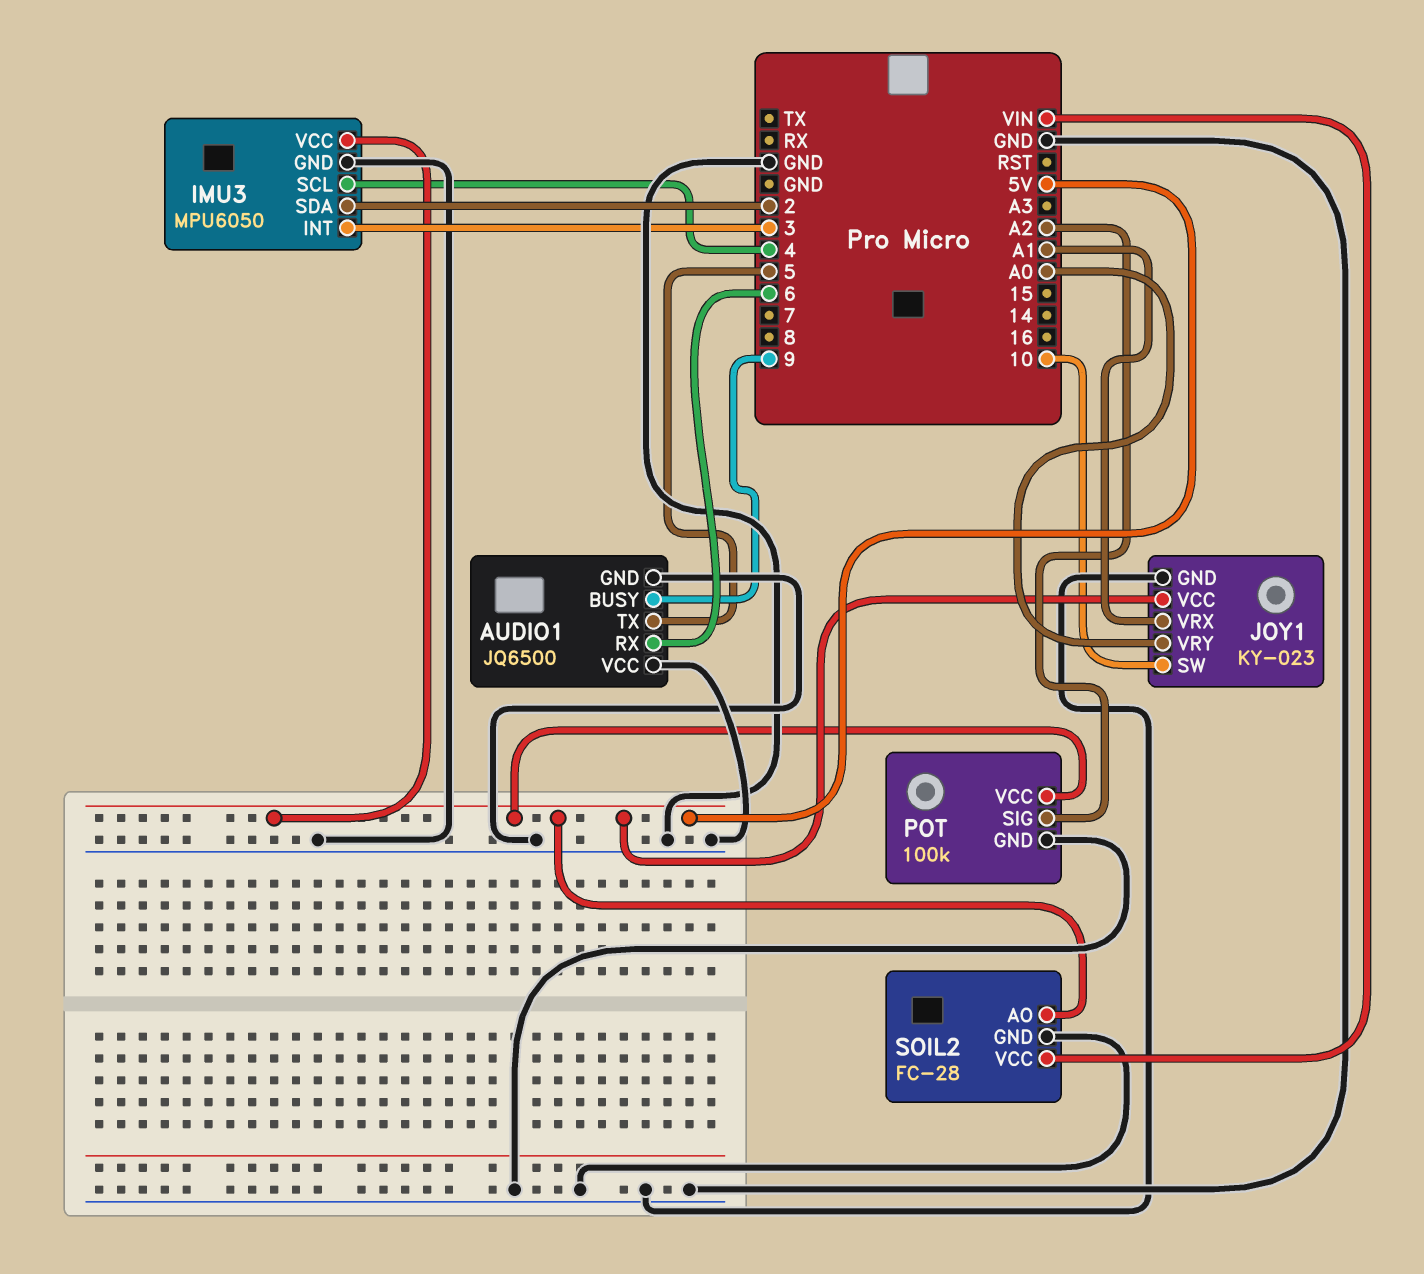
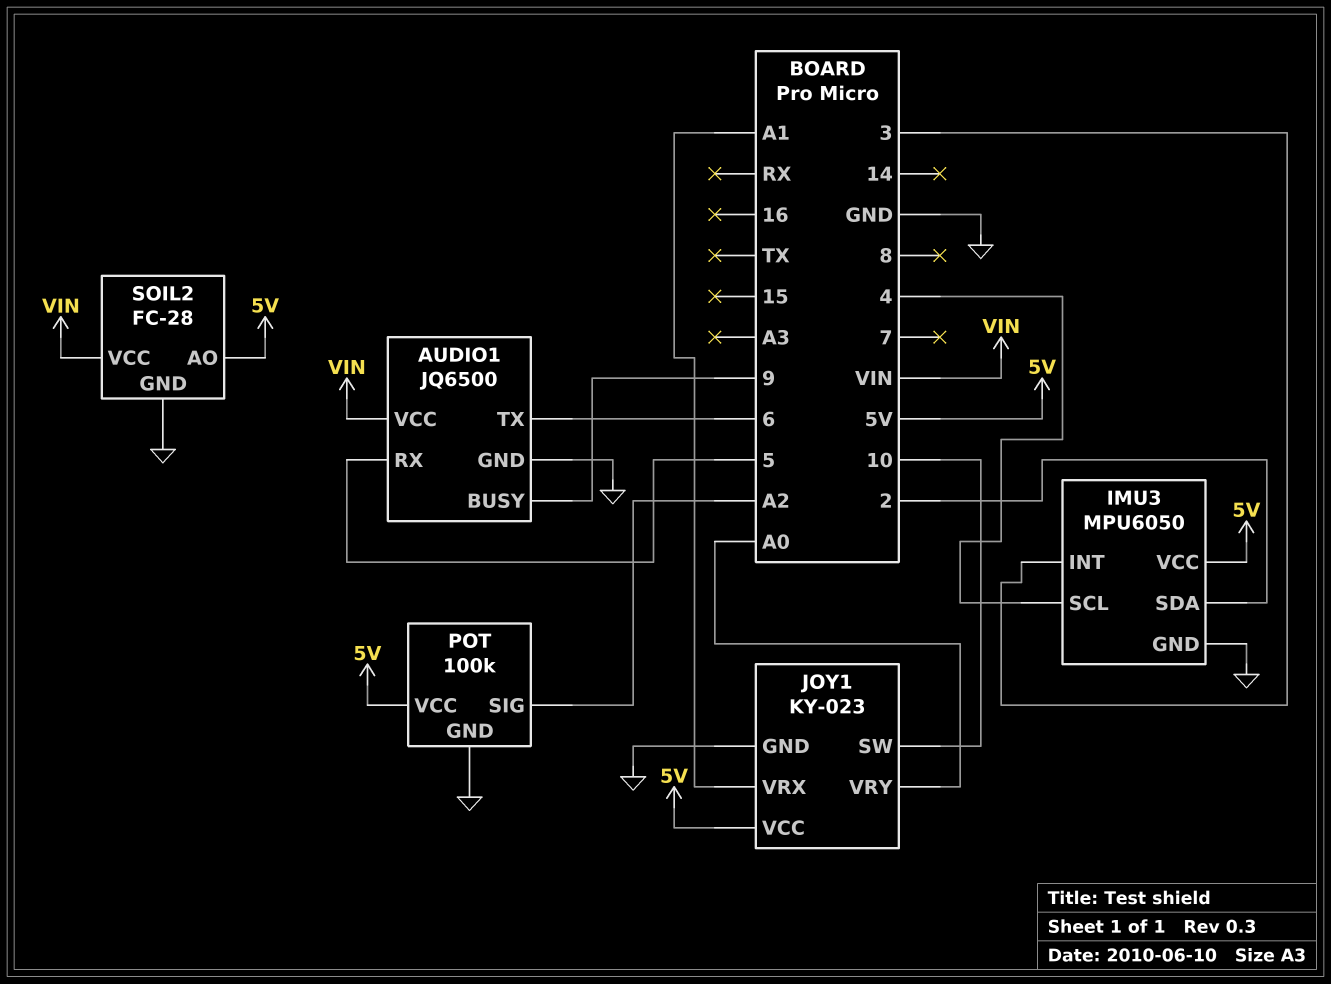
AUDIO1 pin RX: 6 -> 5
AUDIO1 pin TX: 5 -> 6
AUDIO1 pin VCC: GND -> VIN

